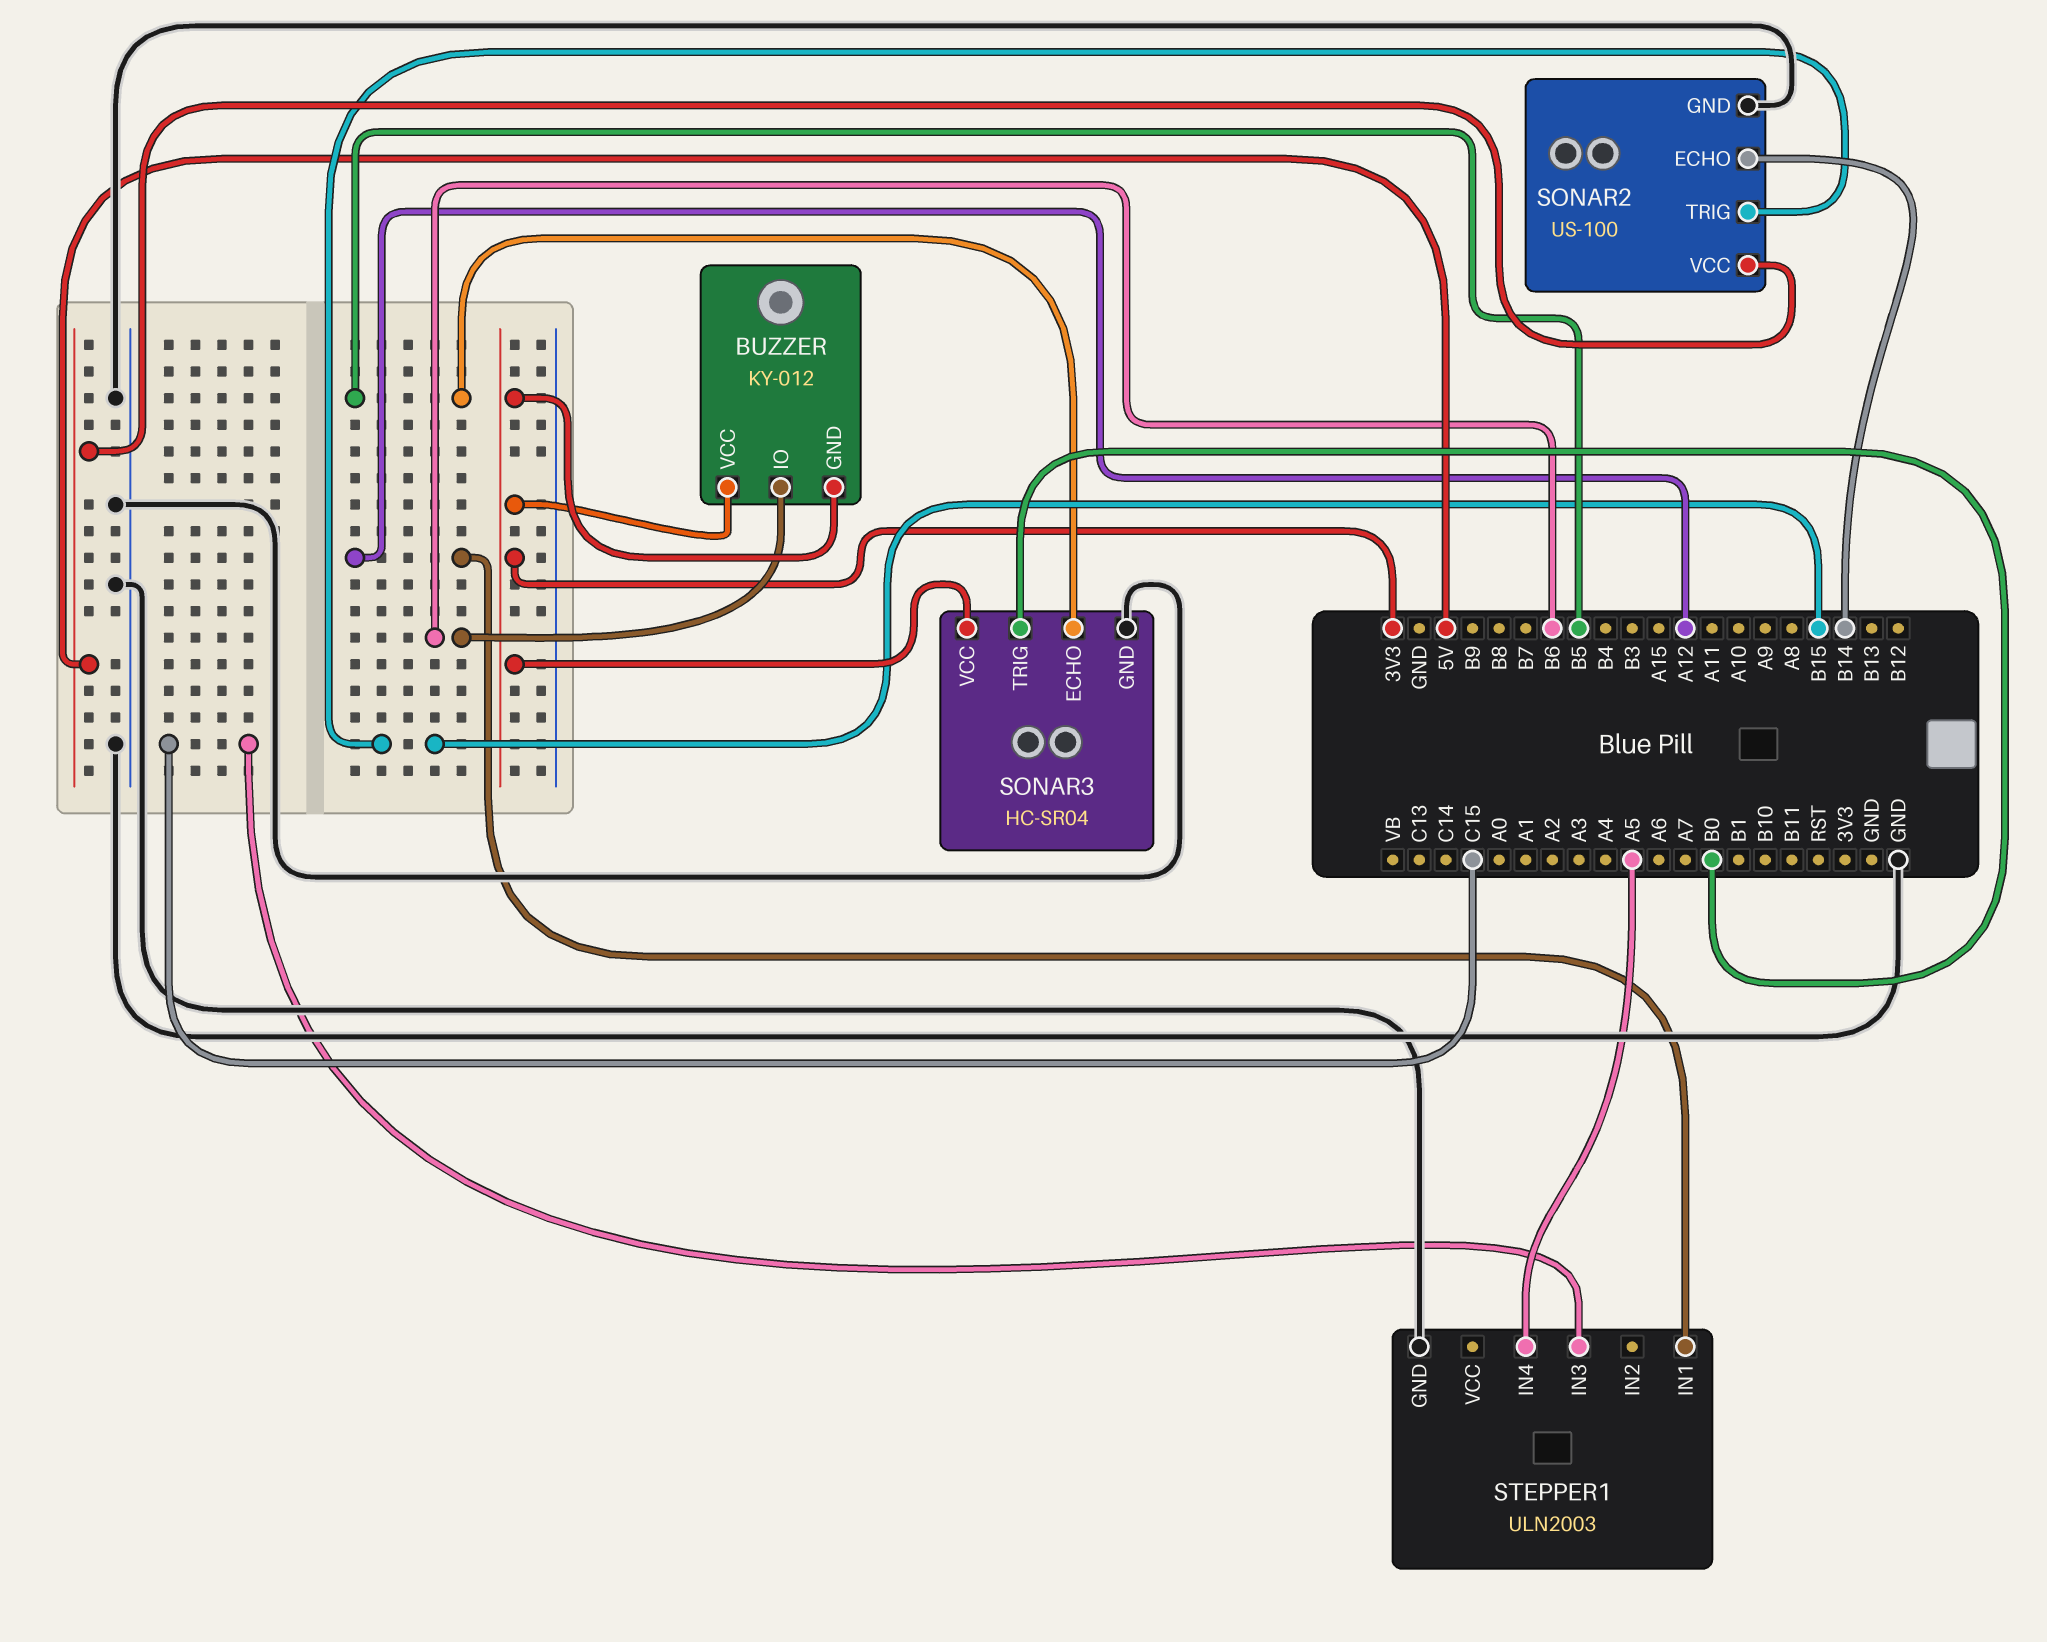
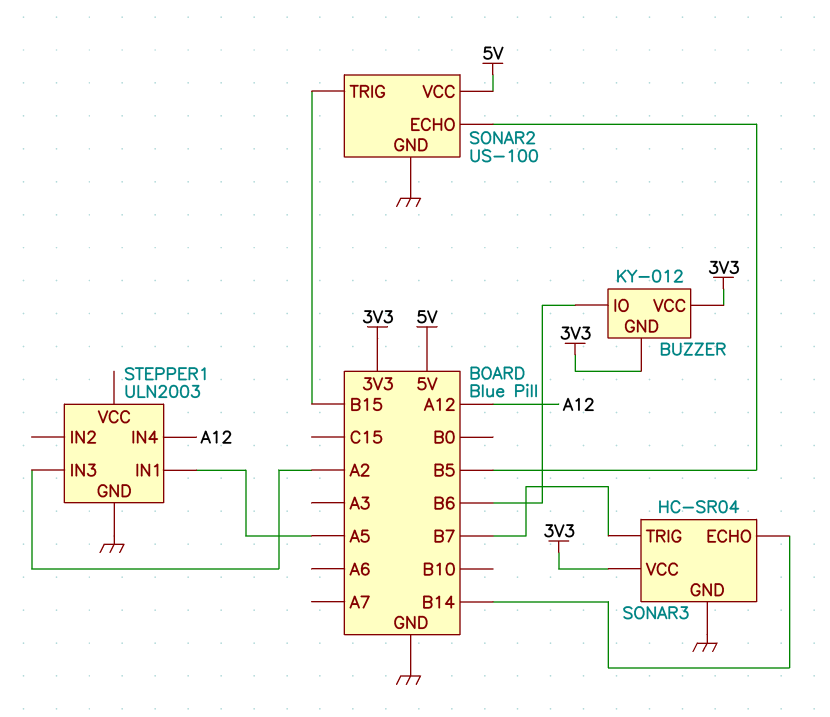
SONAR2 pin ECHO: B14 -> B5
SONAR3 pin ECHO: B5 -> B14
SONAR3 pin TRIG: B0 -> B7
STEPPER1 pin IN1: A12 -> A5
STEPPER1 pin IN3: C15 -> A2
STEPPER1 pin IN4: A5 -> A12

